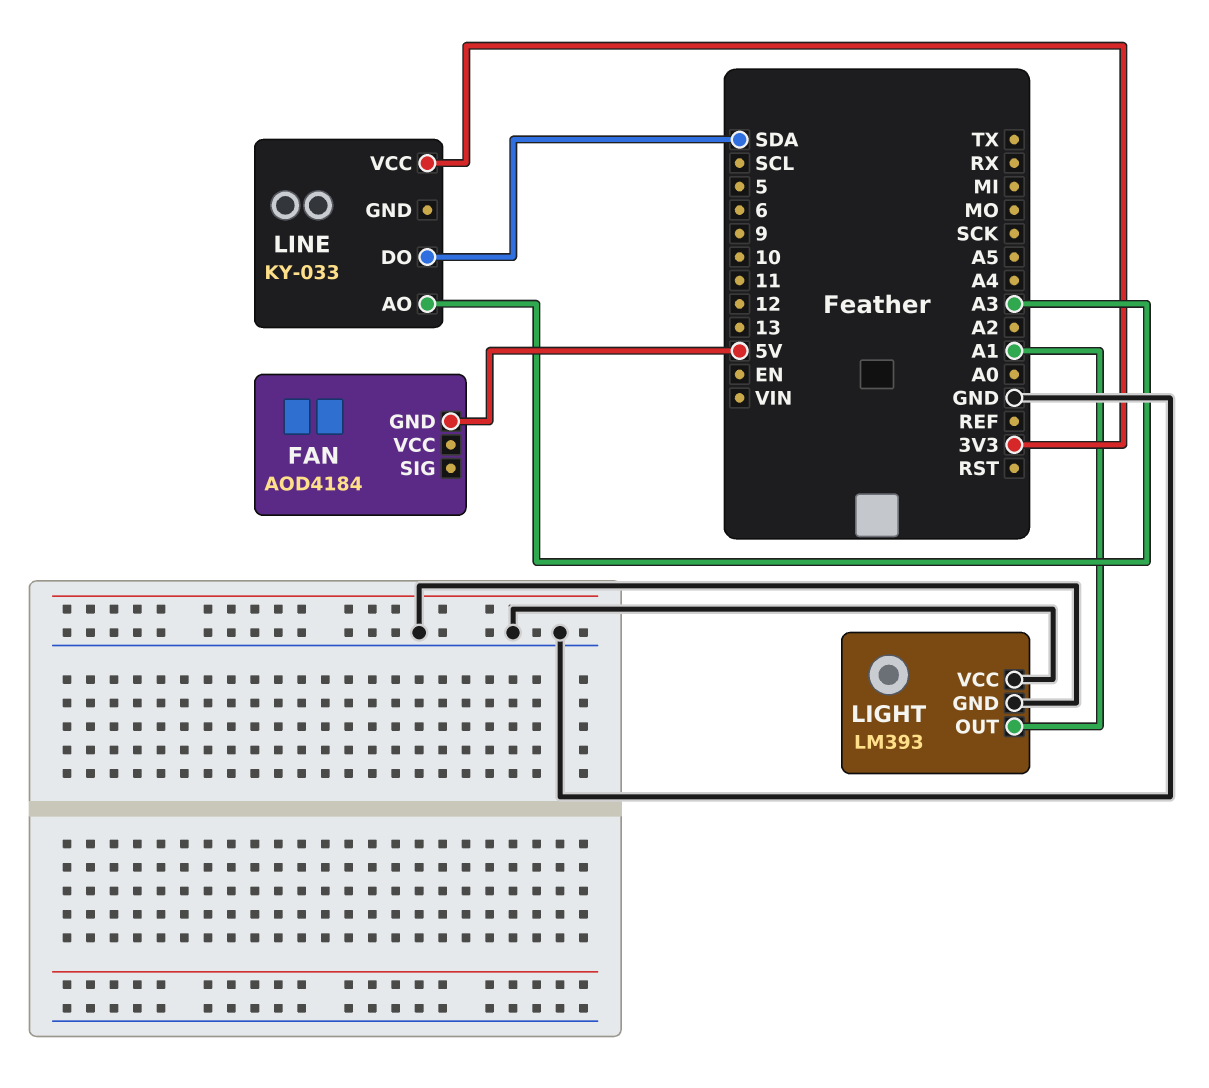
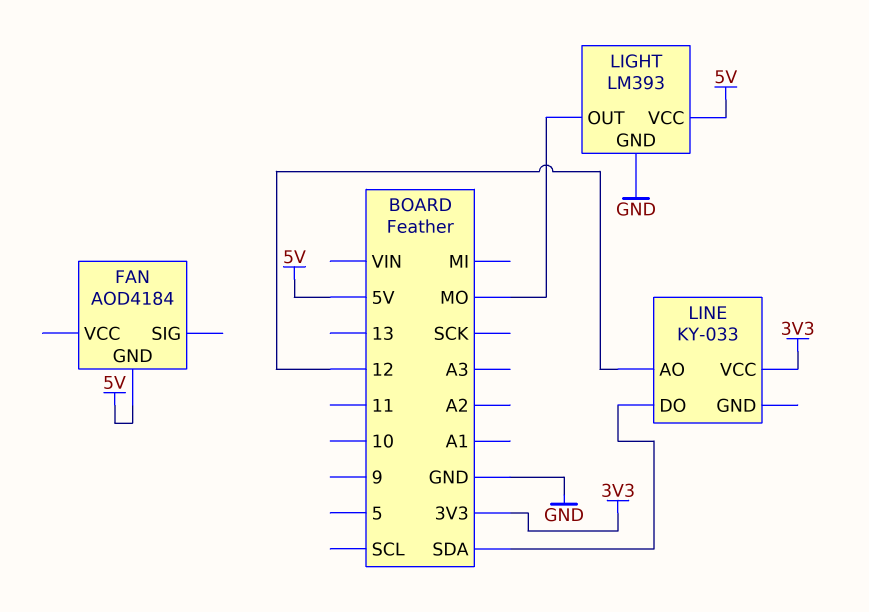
LIGHT pin OUT: A1 -> MO
LIGHT pin VCC: GND -> 5V
LINE pin AO: A3 -> 12

